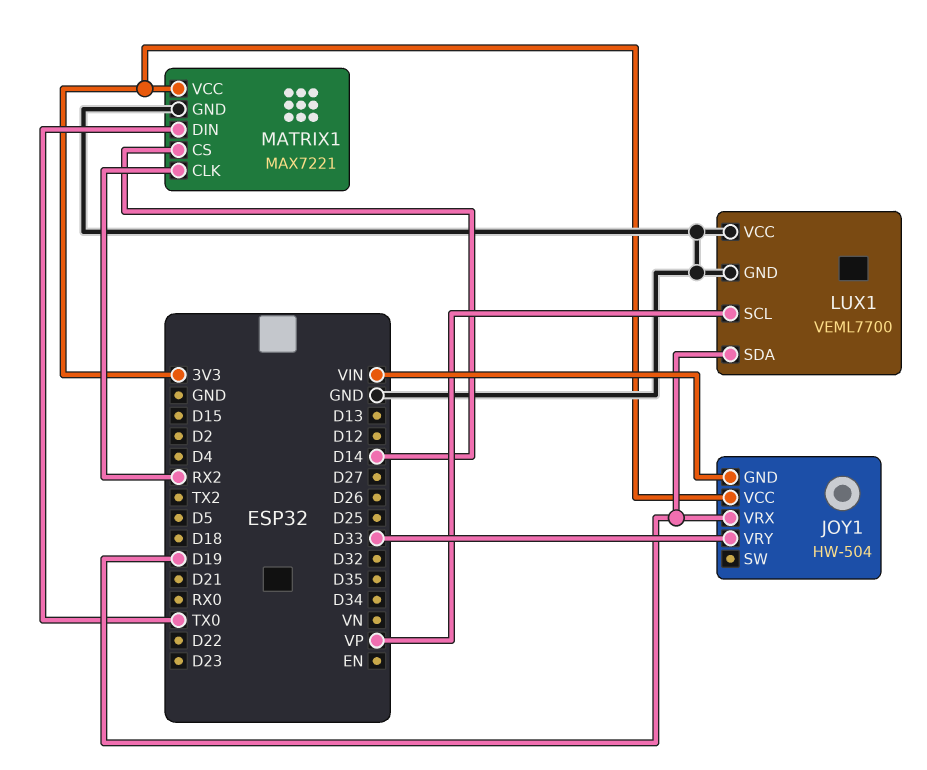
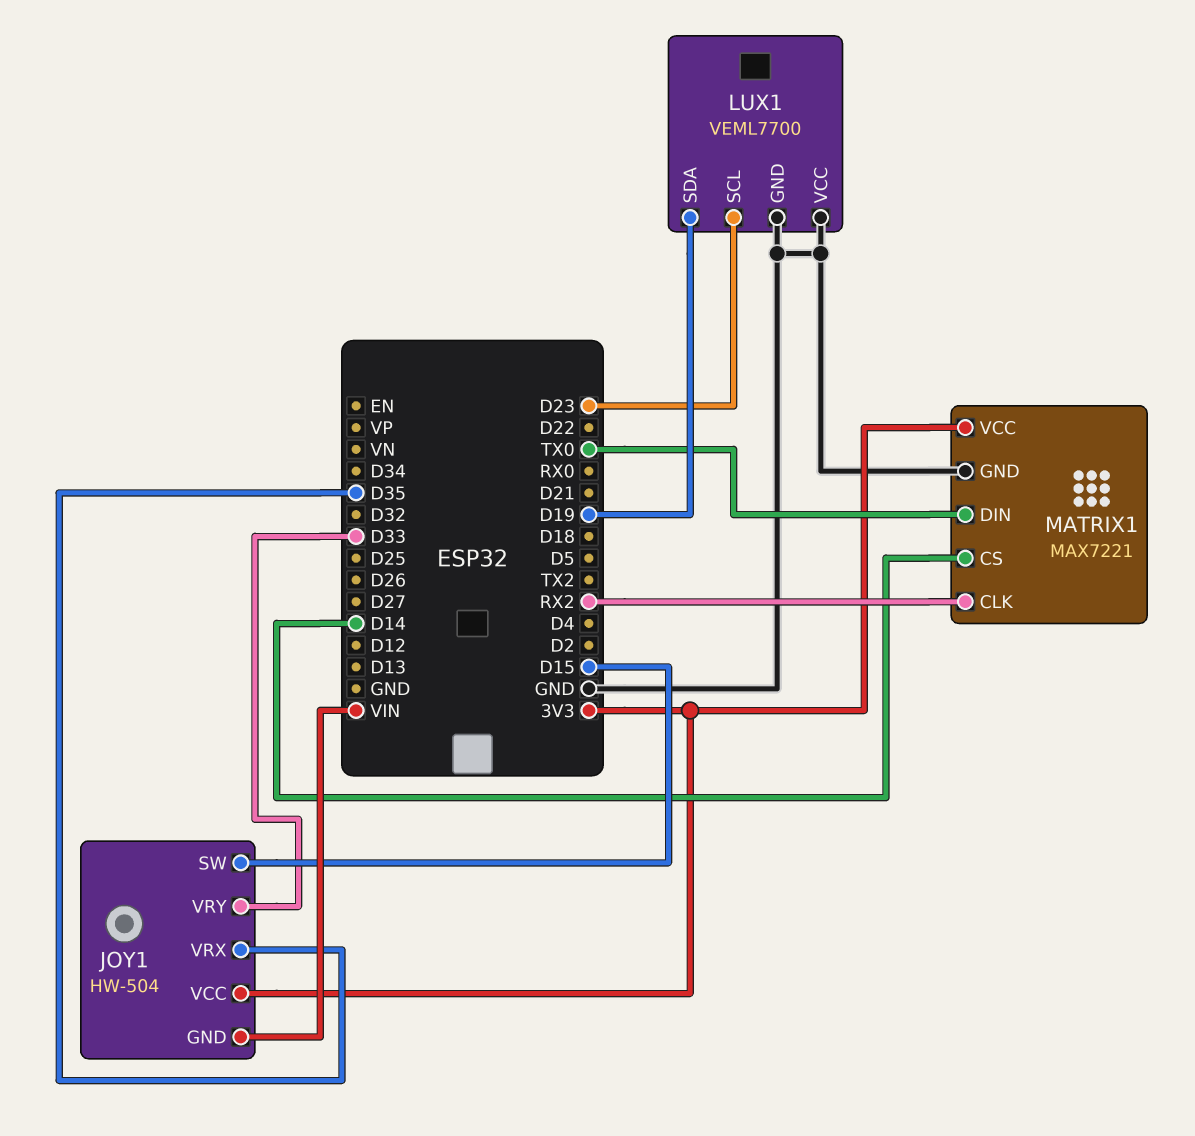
JOY1 pin SW: none -> D15
JOY1 pin VRX: D19 -> D35
LUX1 pin SCL: VP -> D23

